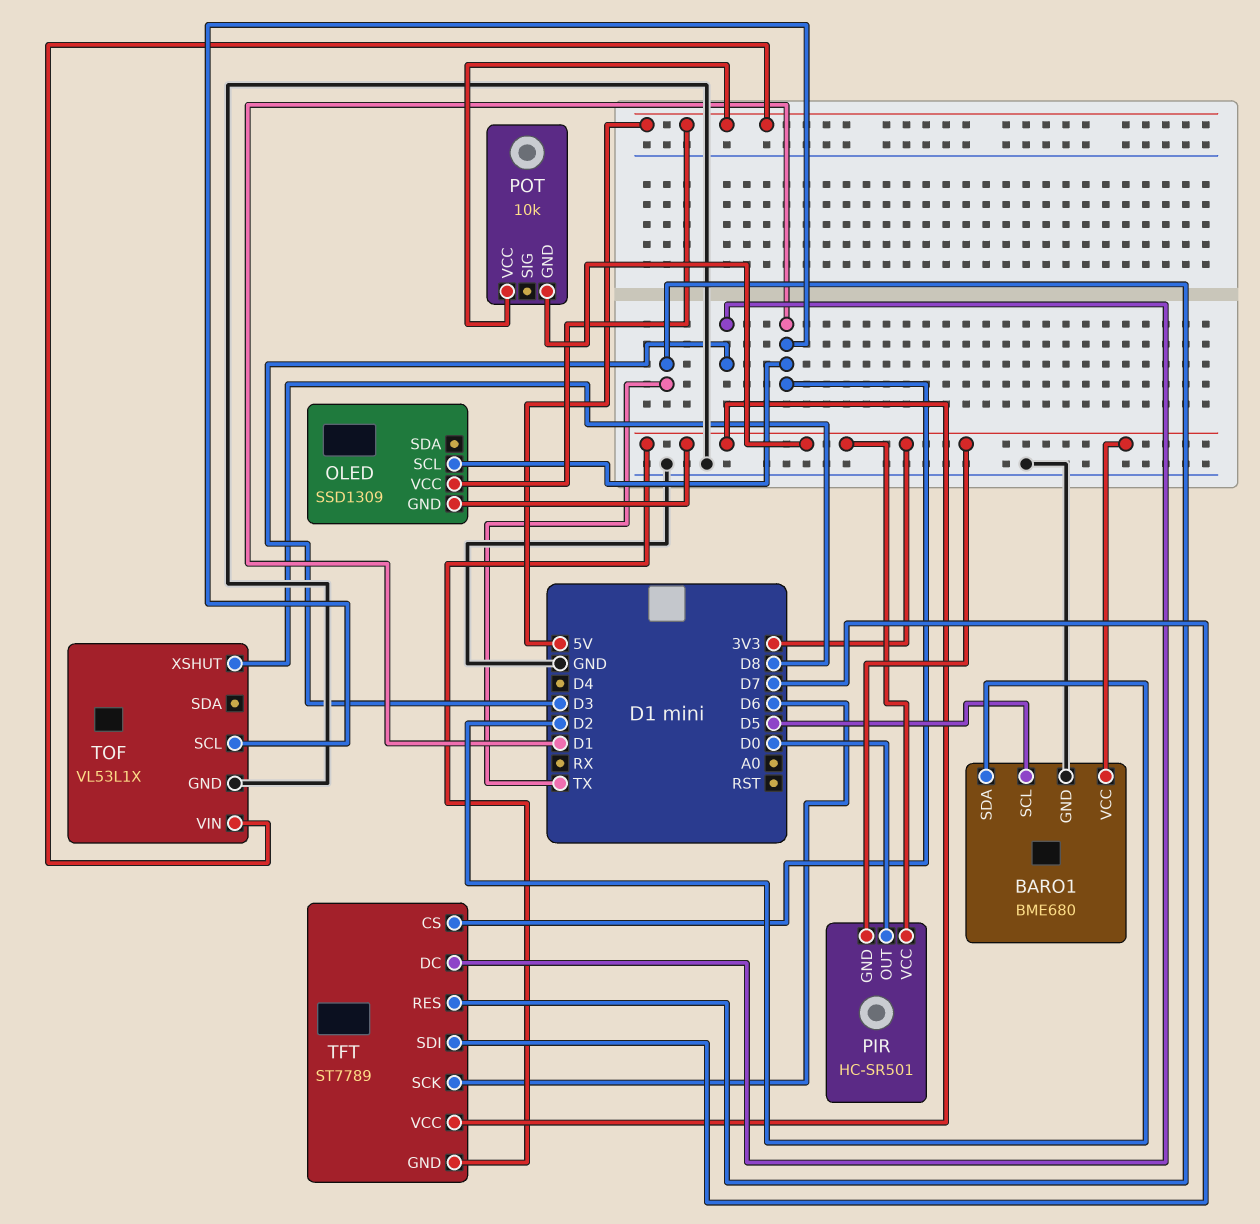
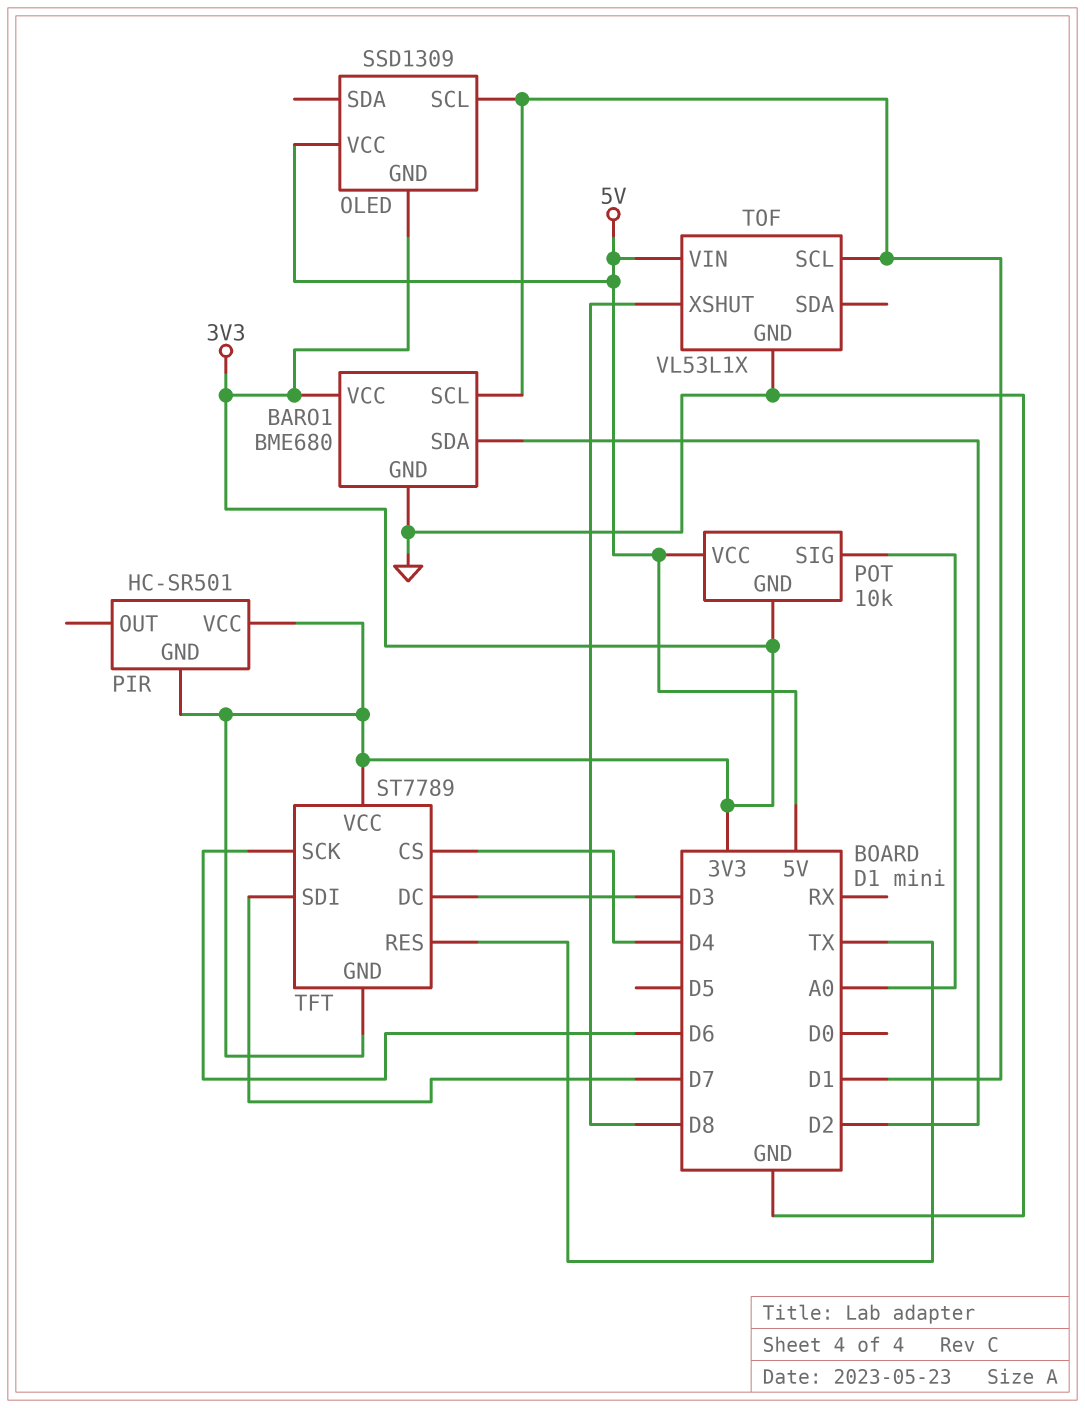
BARO1 pin SCL: D5 -> D1
PIR pin OUT: D0 -> none
POT pin SIG: none -> A0
TFT pin CS: D1 -> D4

